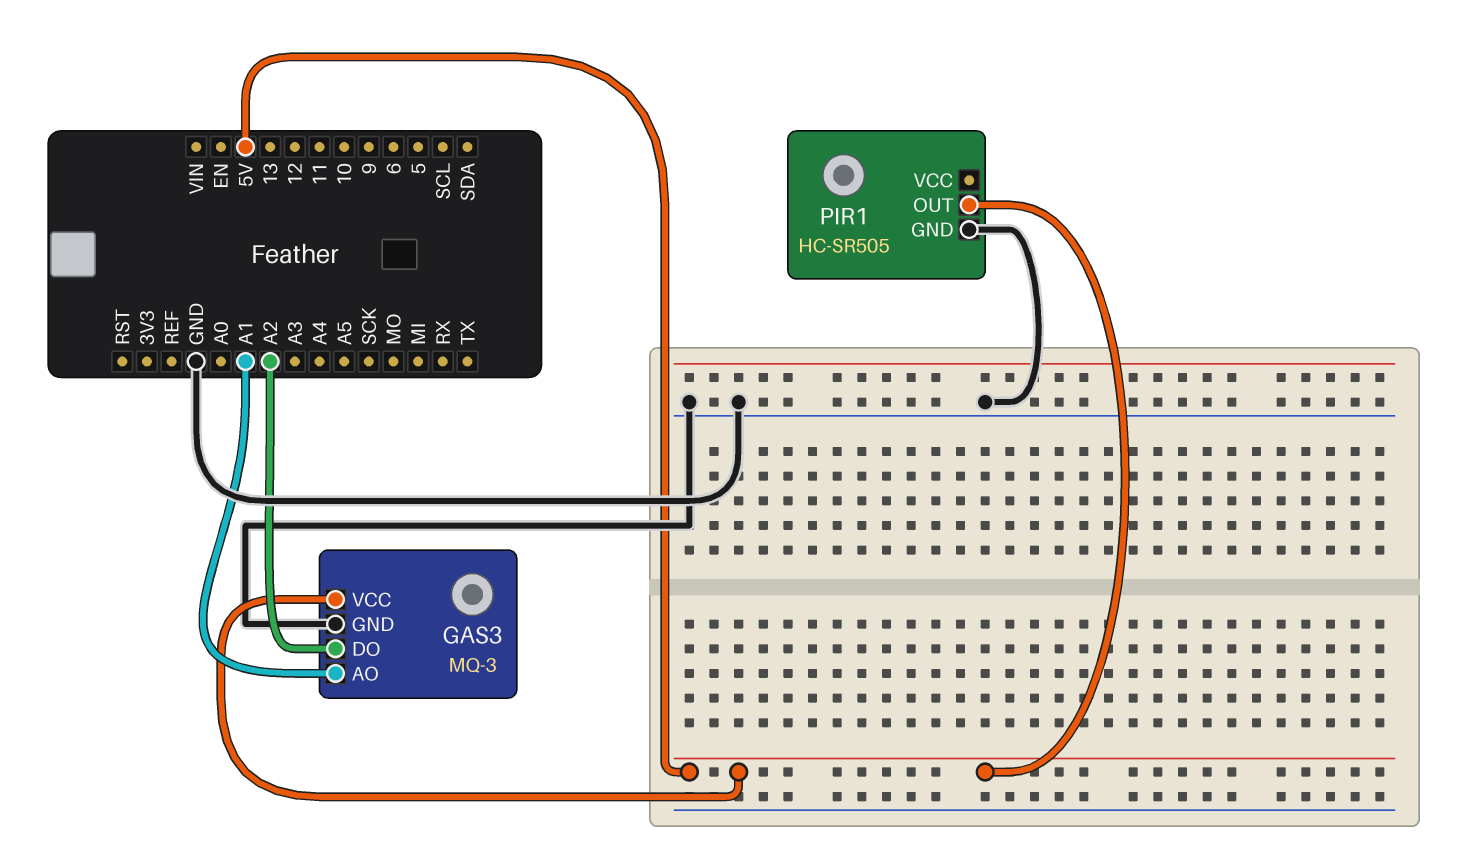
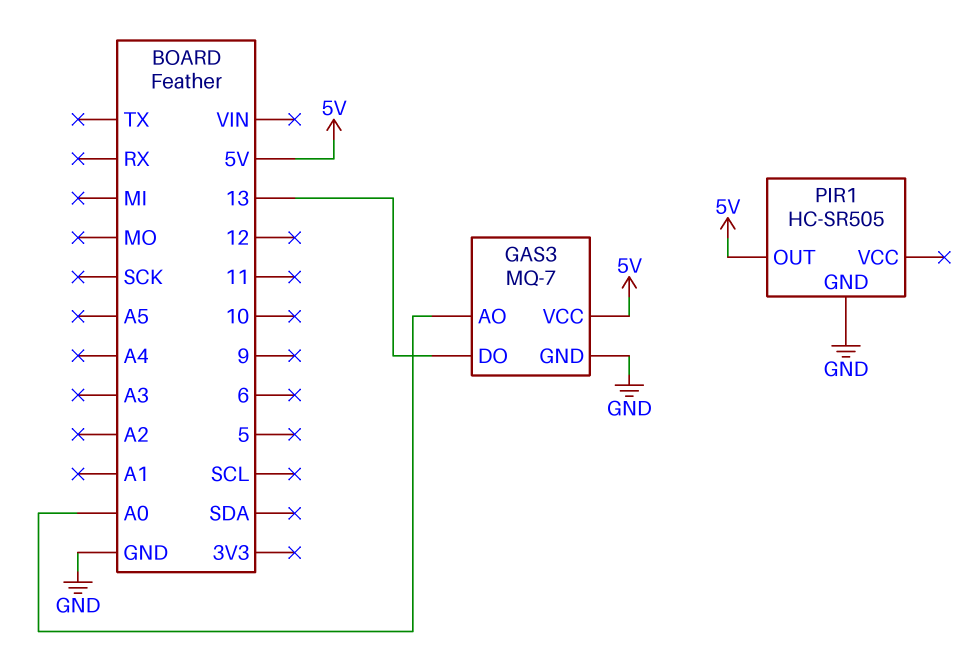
GAS3: MQ-3 -> MQ-7
GAS3 pin AO: A1 -> A0
GAS3 pin DO: A2 -> 13

